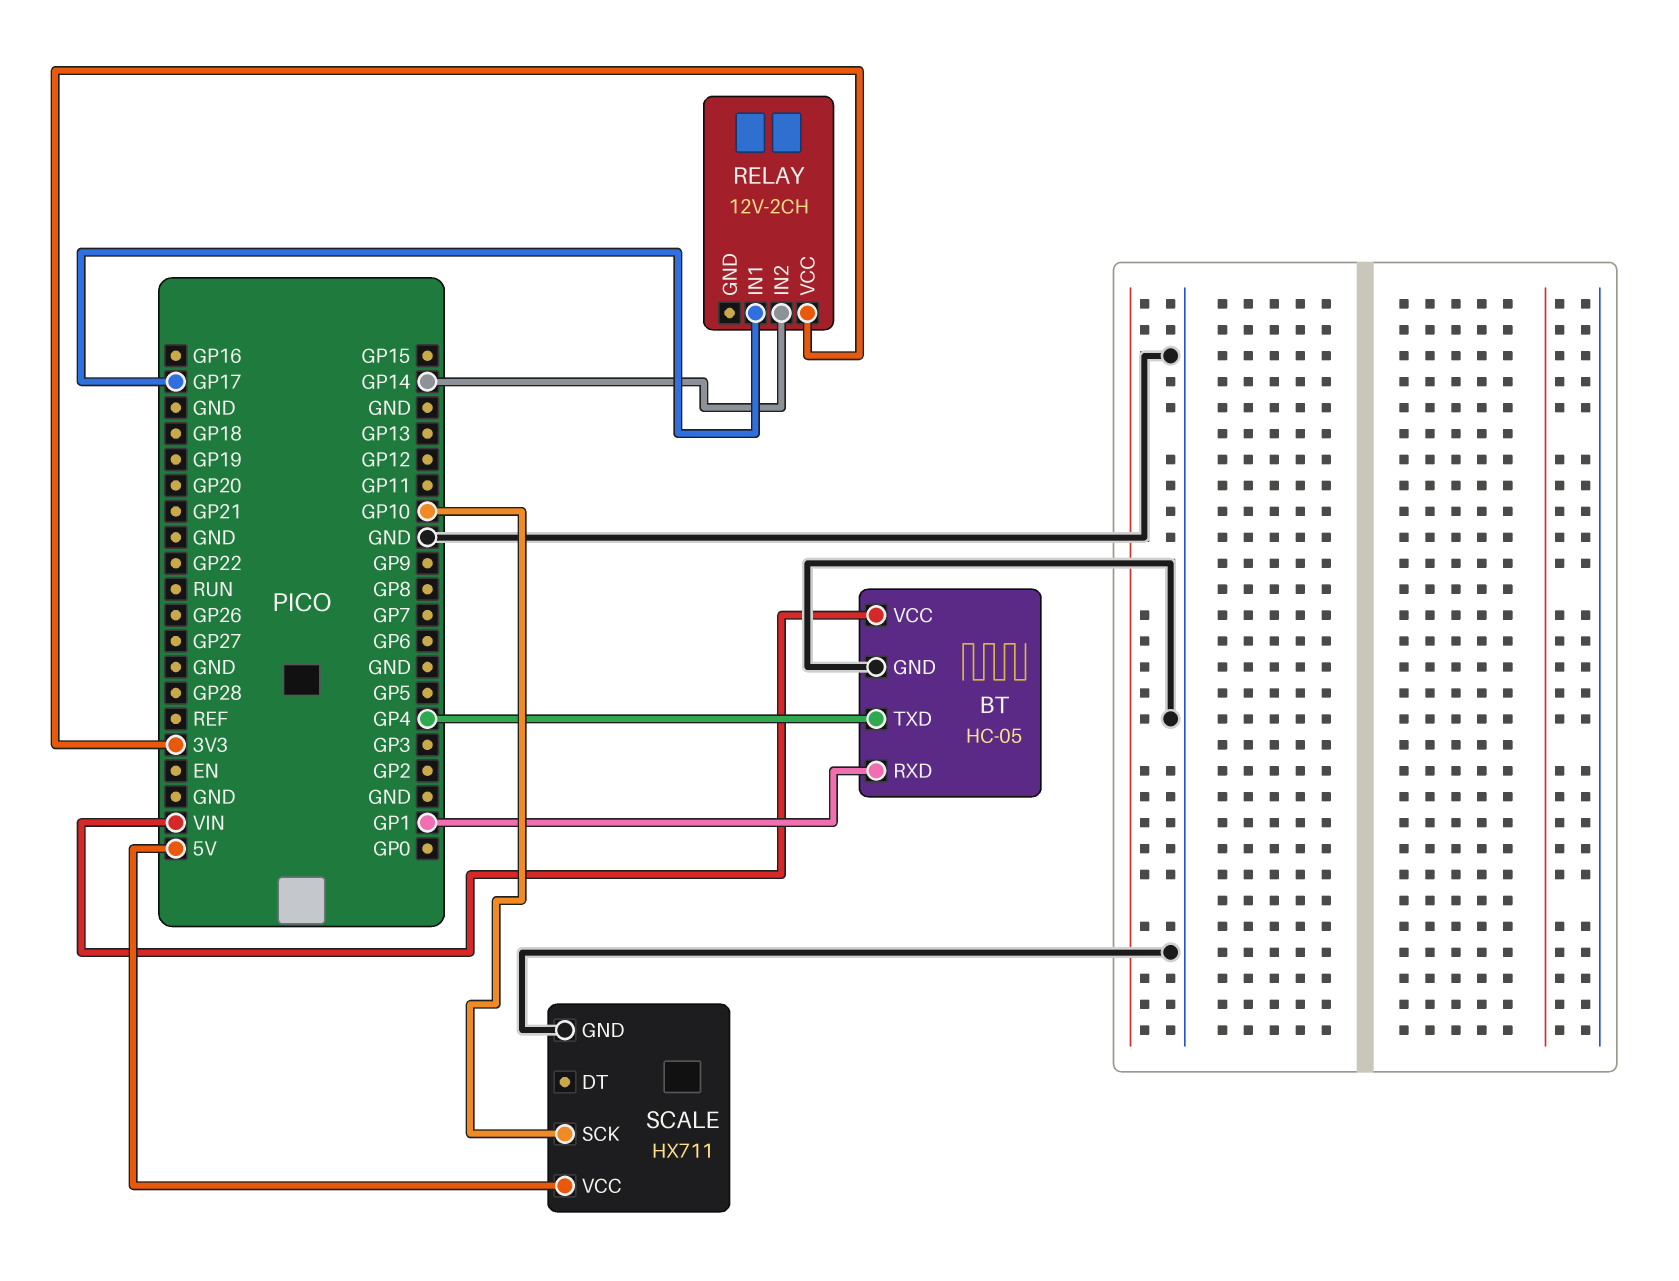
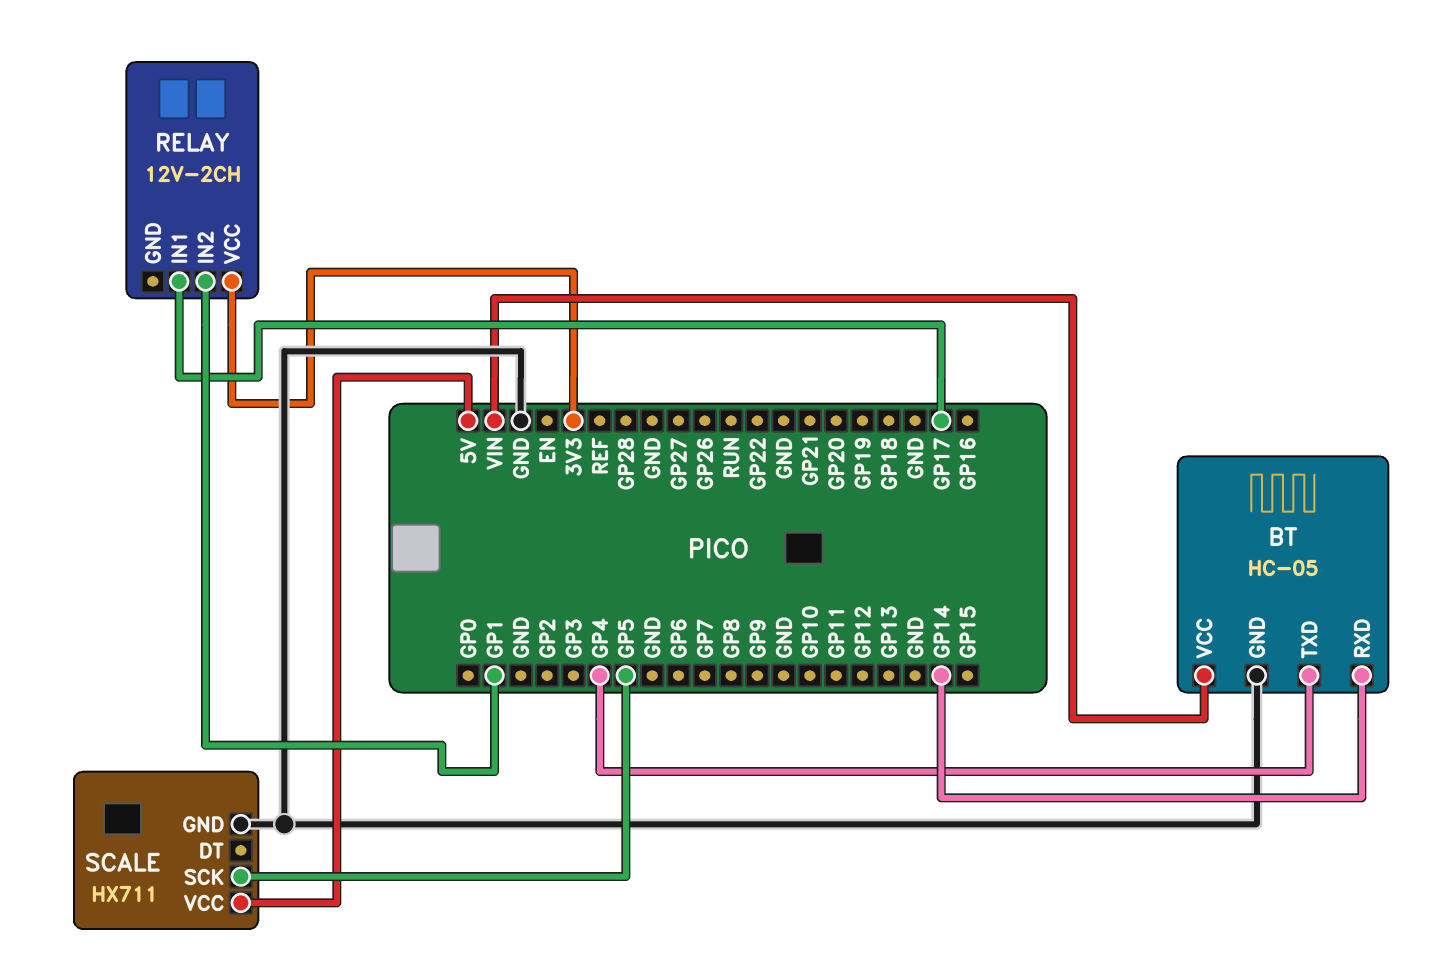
BT pin RXD: GP1 -> GP14
RELAY pin IN2: GP14 -> GP1
SCALE pin SCK: GP10 -> GP5

